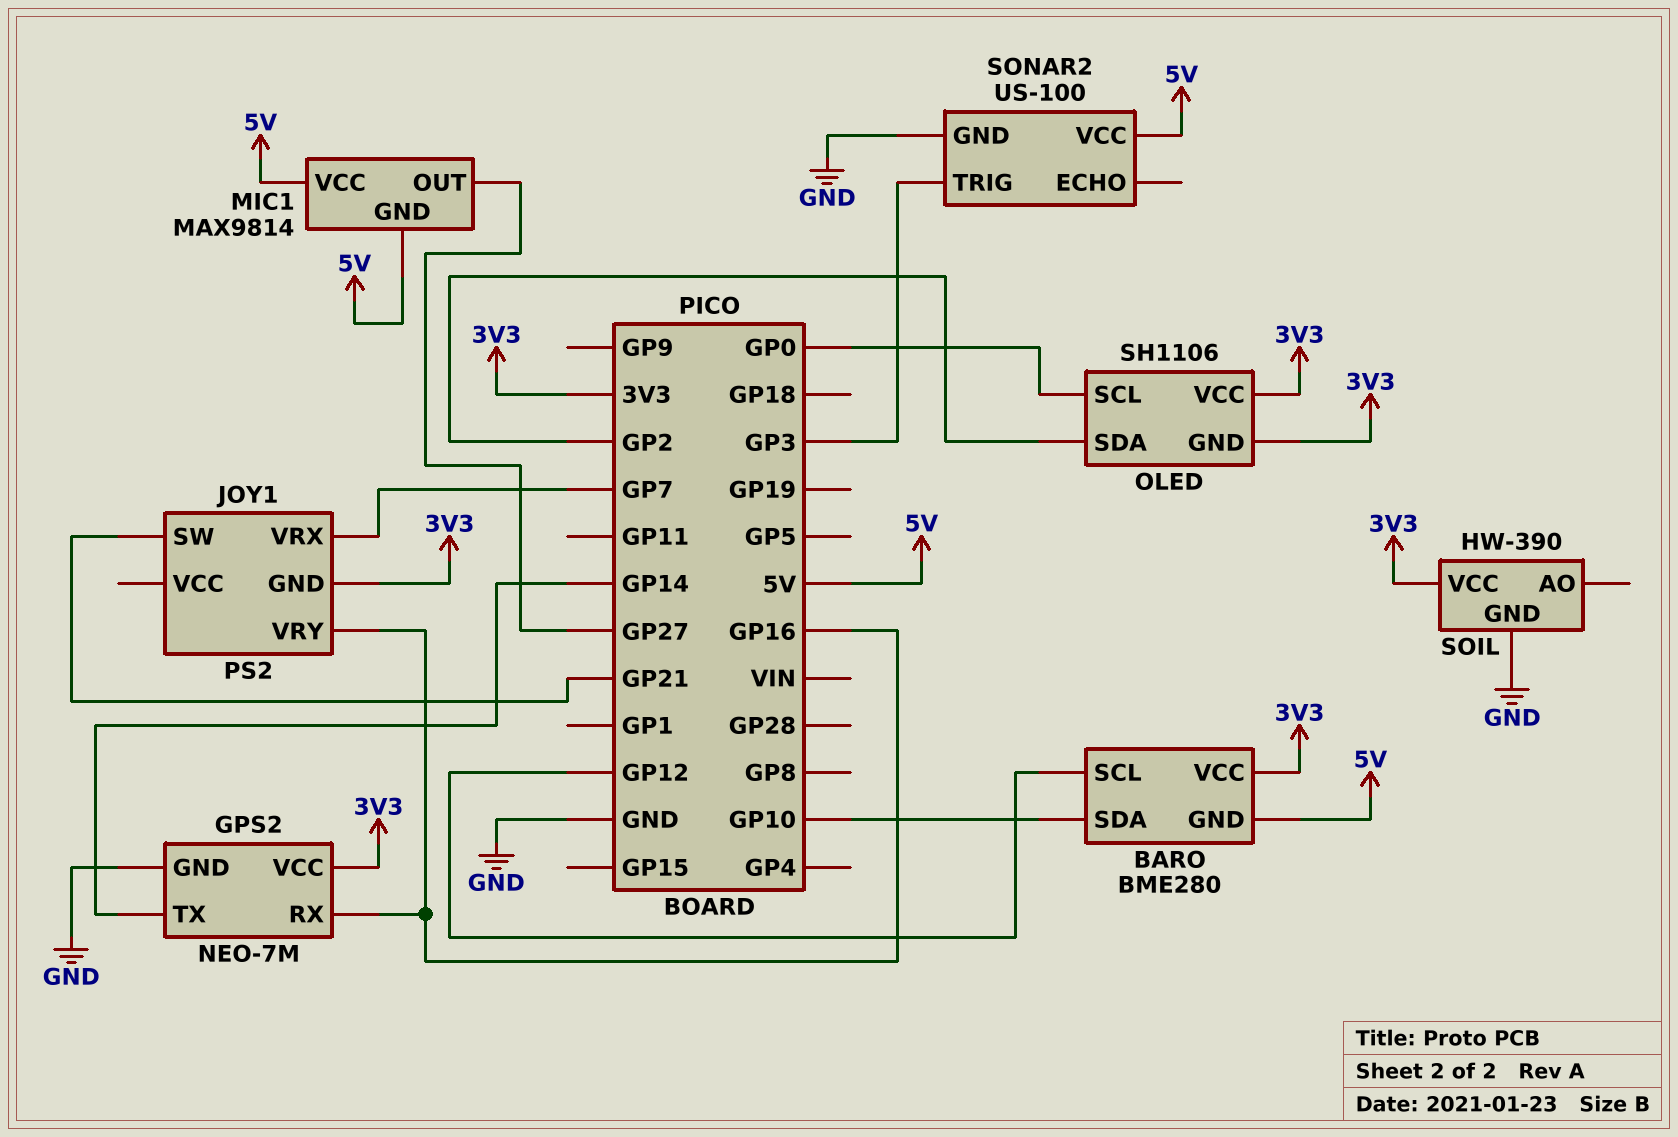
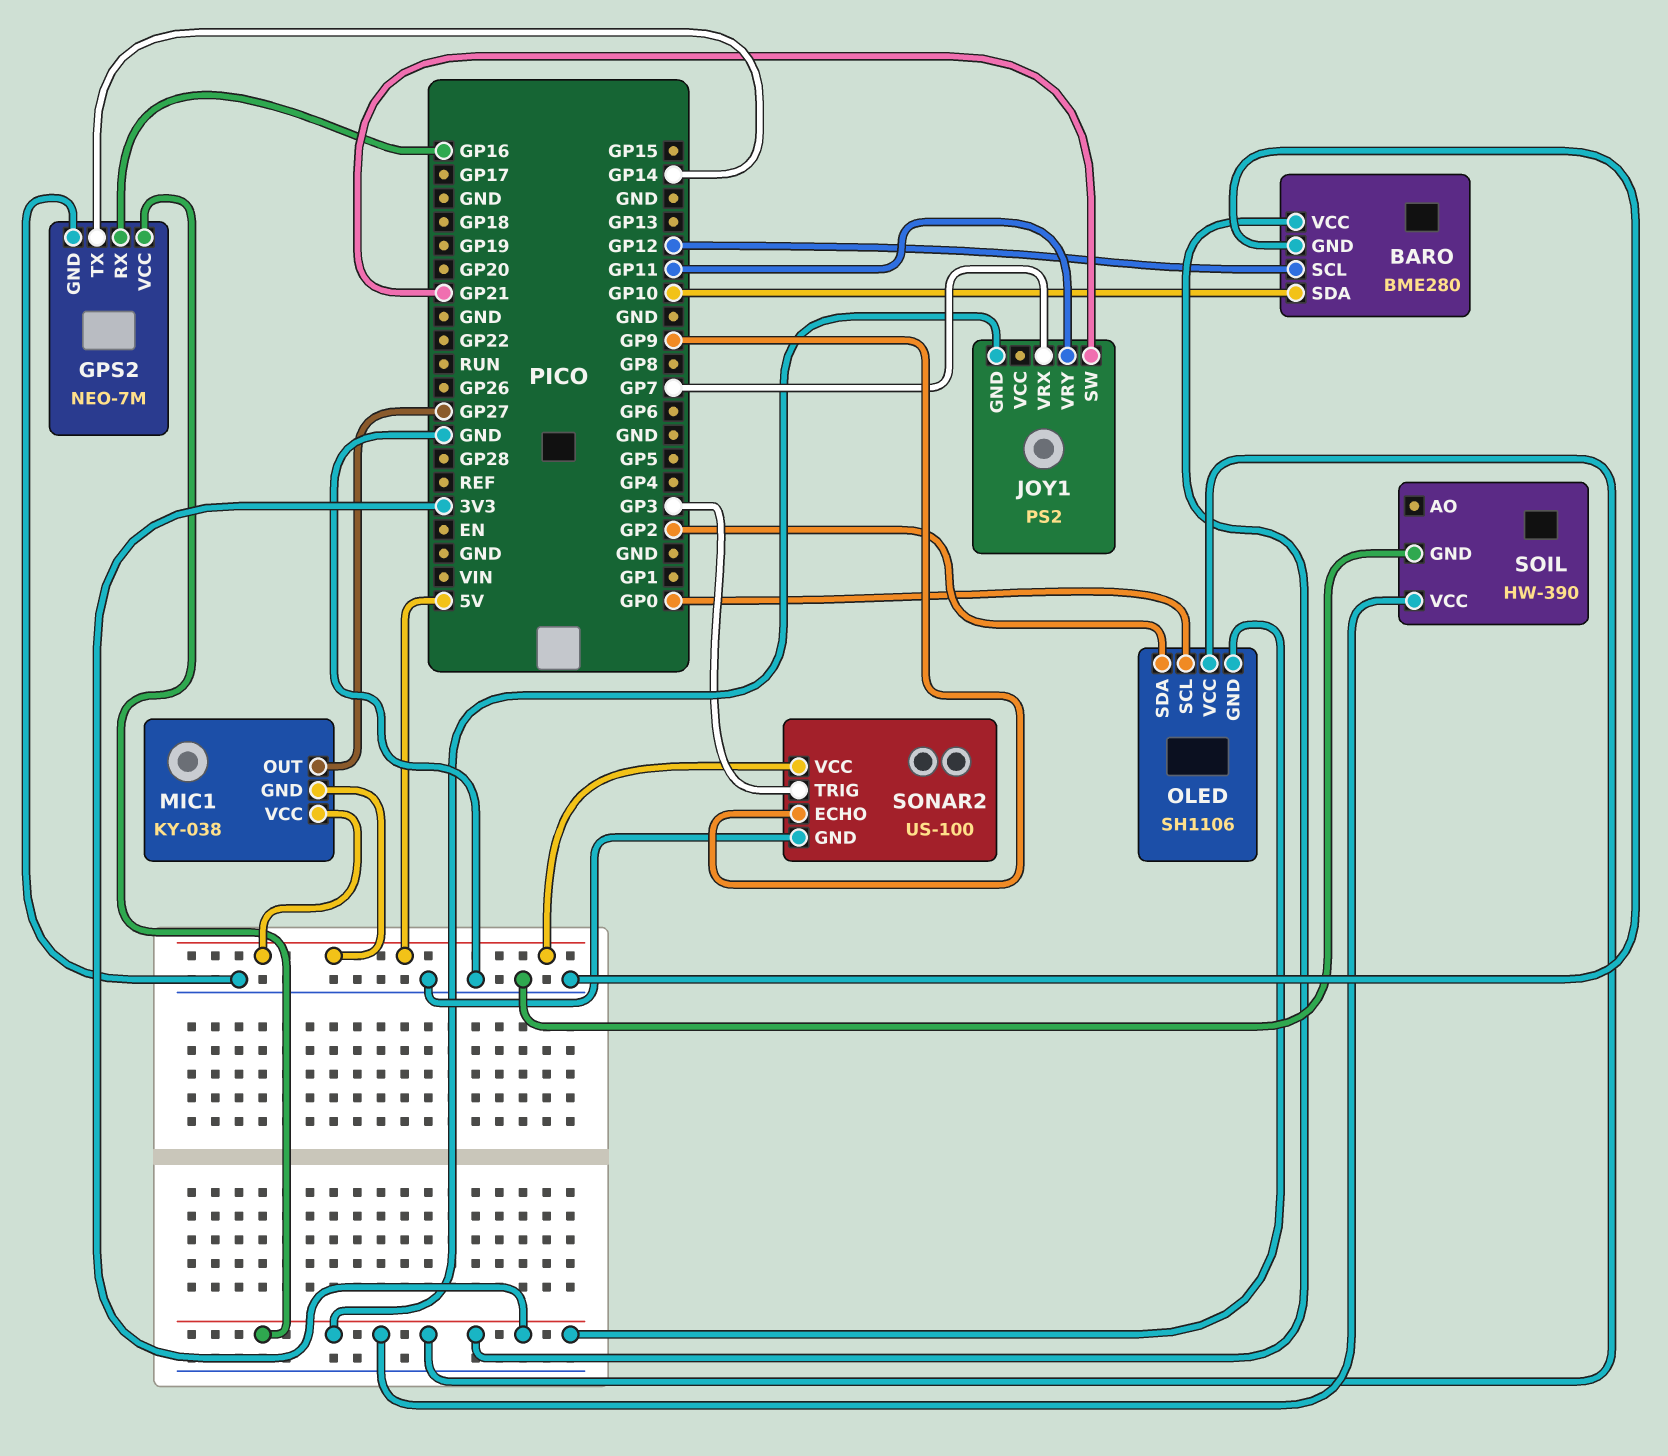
BARO pin GND: 5V -> GND
JOY1 pin VRY: GP16 -> GP11
MIC1: MAX9814 -> KY-038
SONAR2 pin ECHO: none -> GP9

